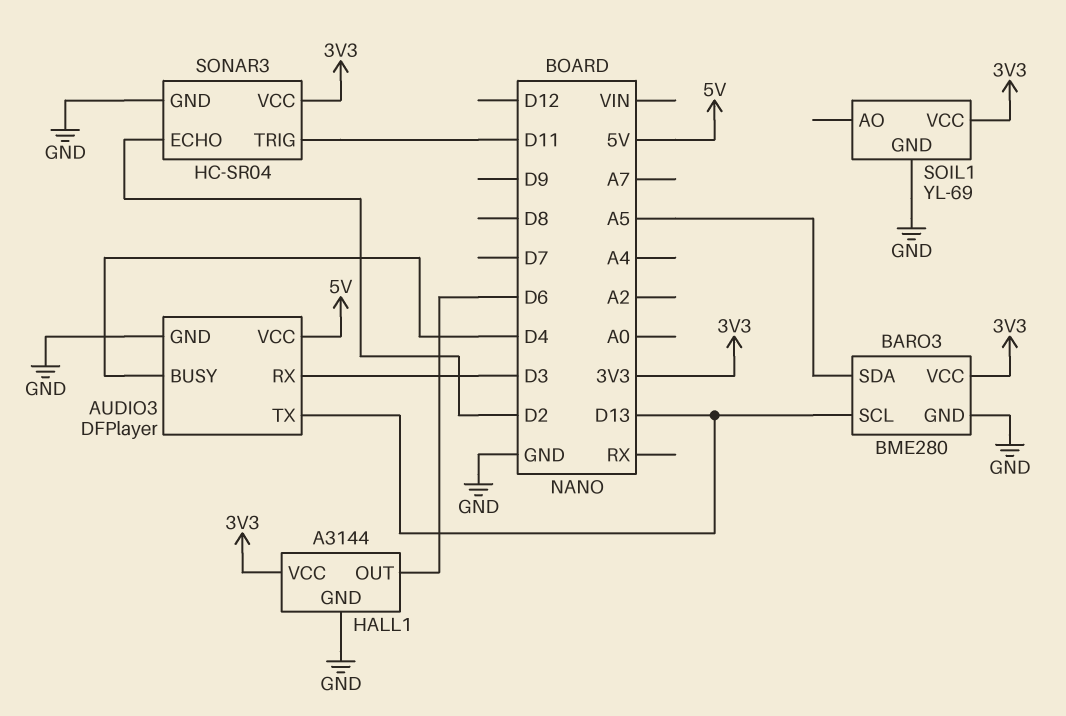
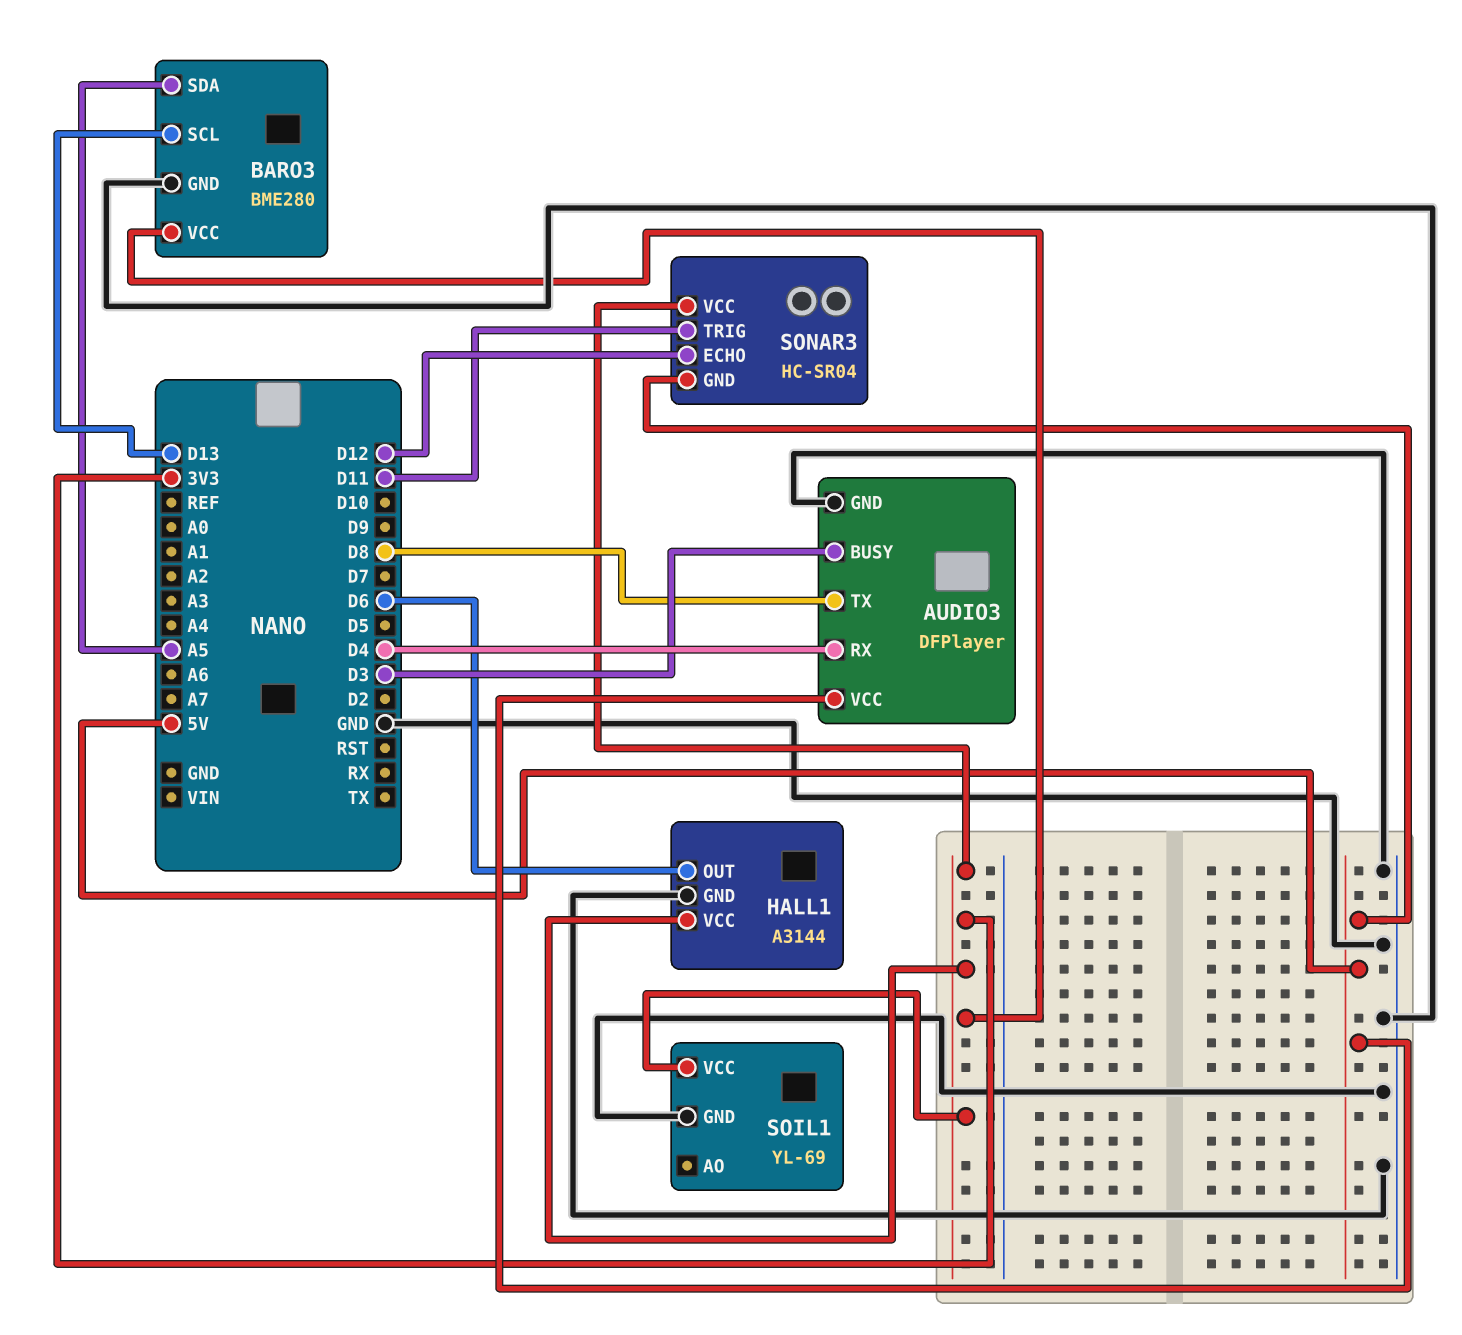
AUDIO3 pin BUSY: D4 -> D3
AUDIO3 pin RX: D3 -> D4
AUDIO3 pin TX: D13 -> D8
SONAR3 pin ECHO: D2 -> D12
SONAR3 pin GND: GND -> 5V

